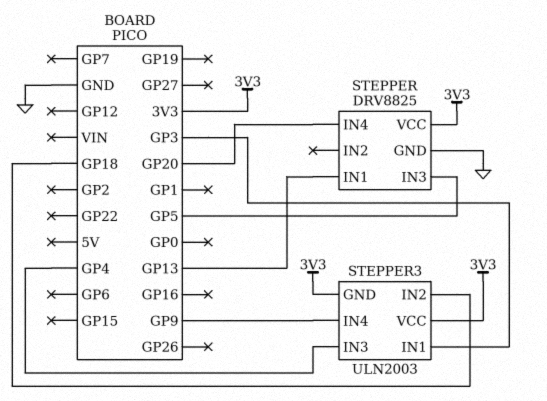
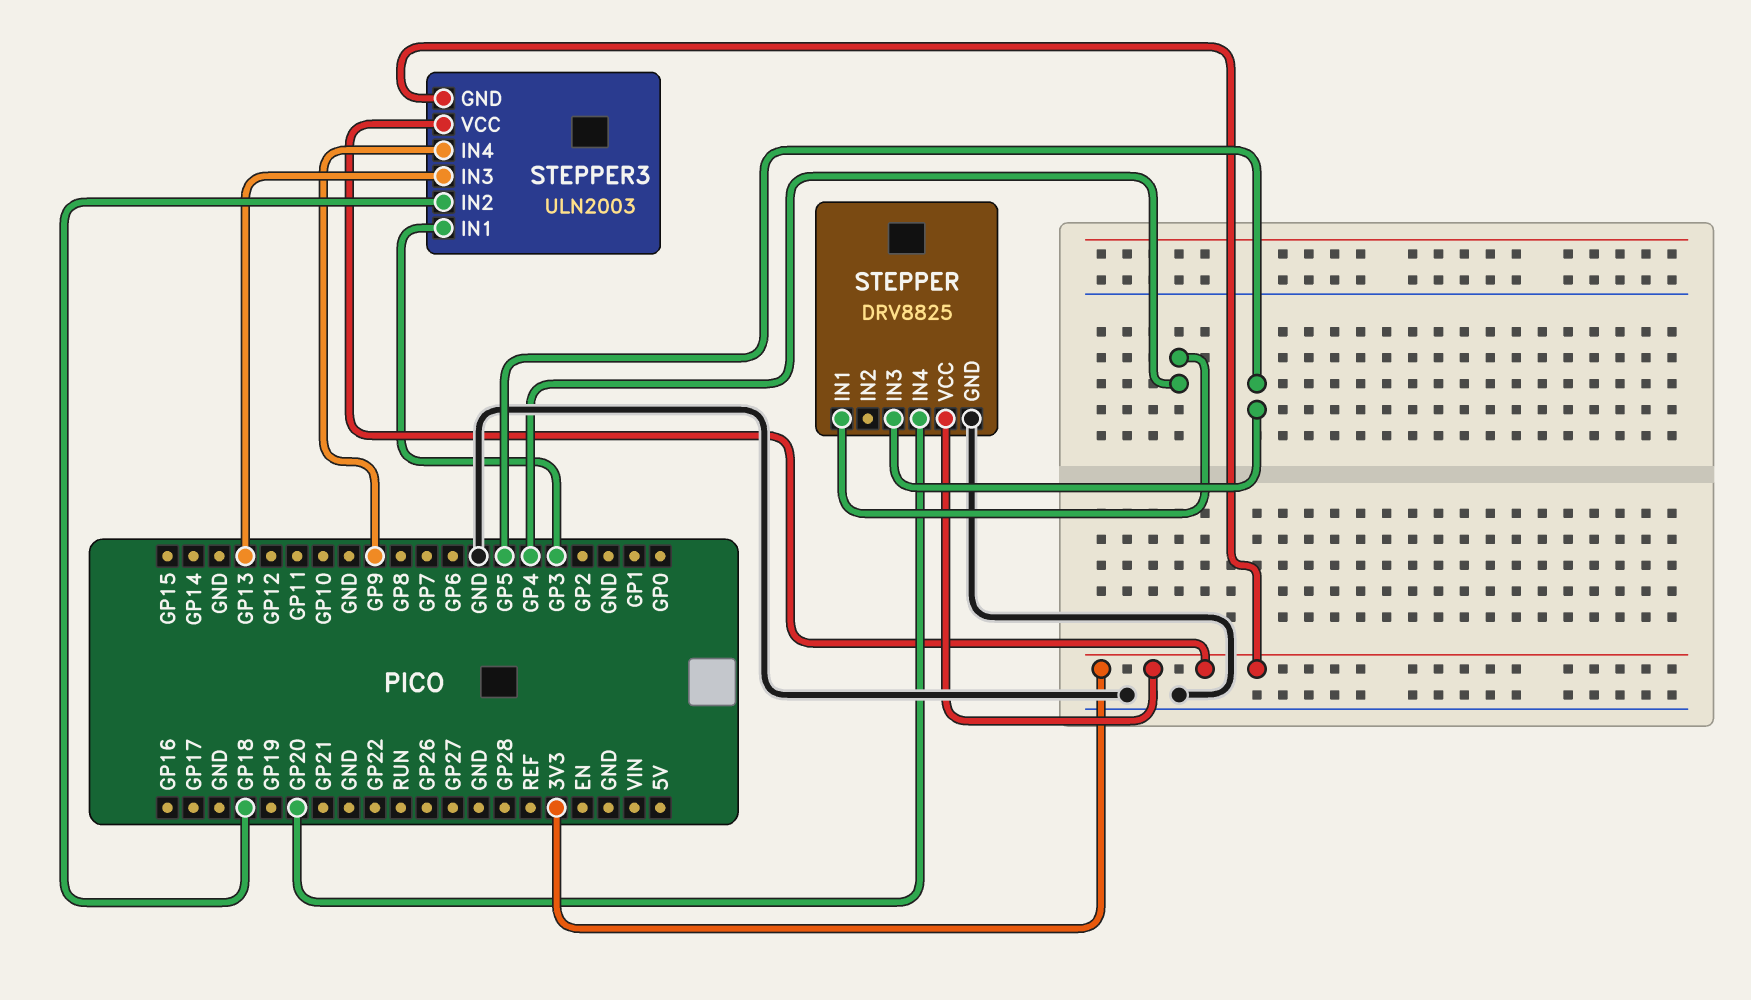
STEPPER pin IN1: GP13 -> GP4
STEPPER3 pin IN3: GP4 -> GP13

